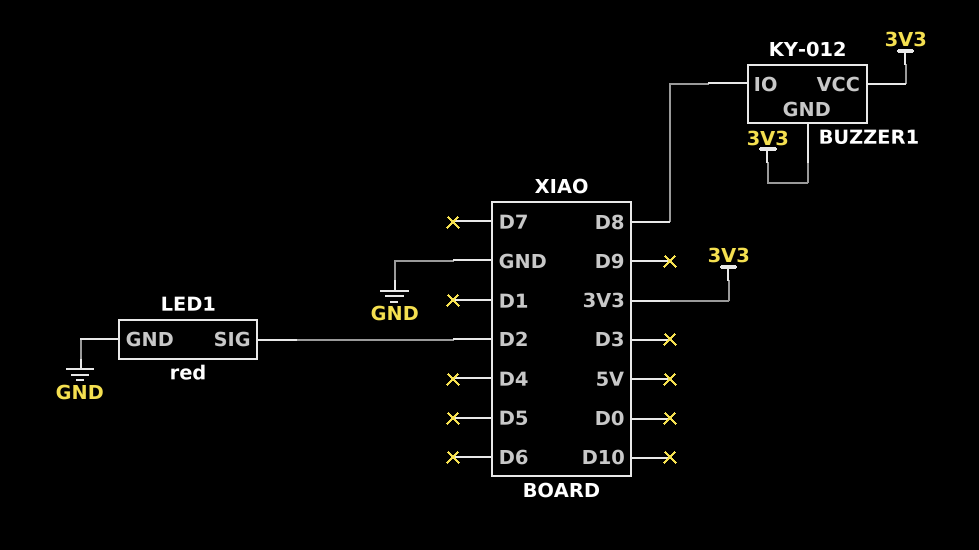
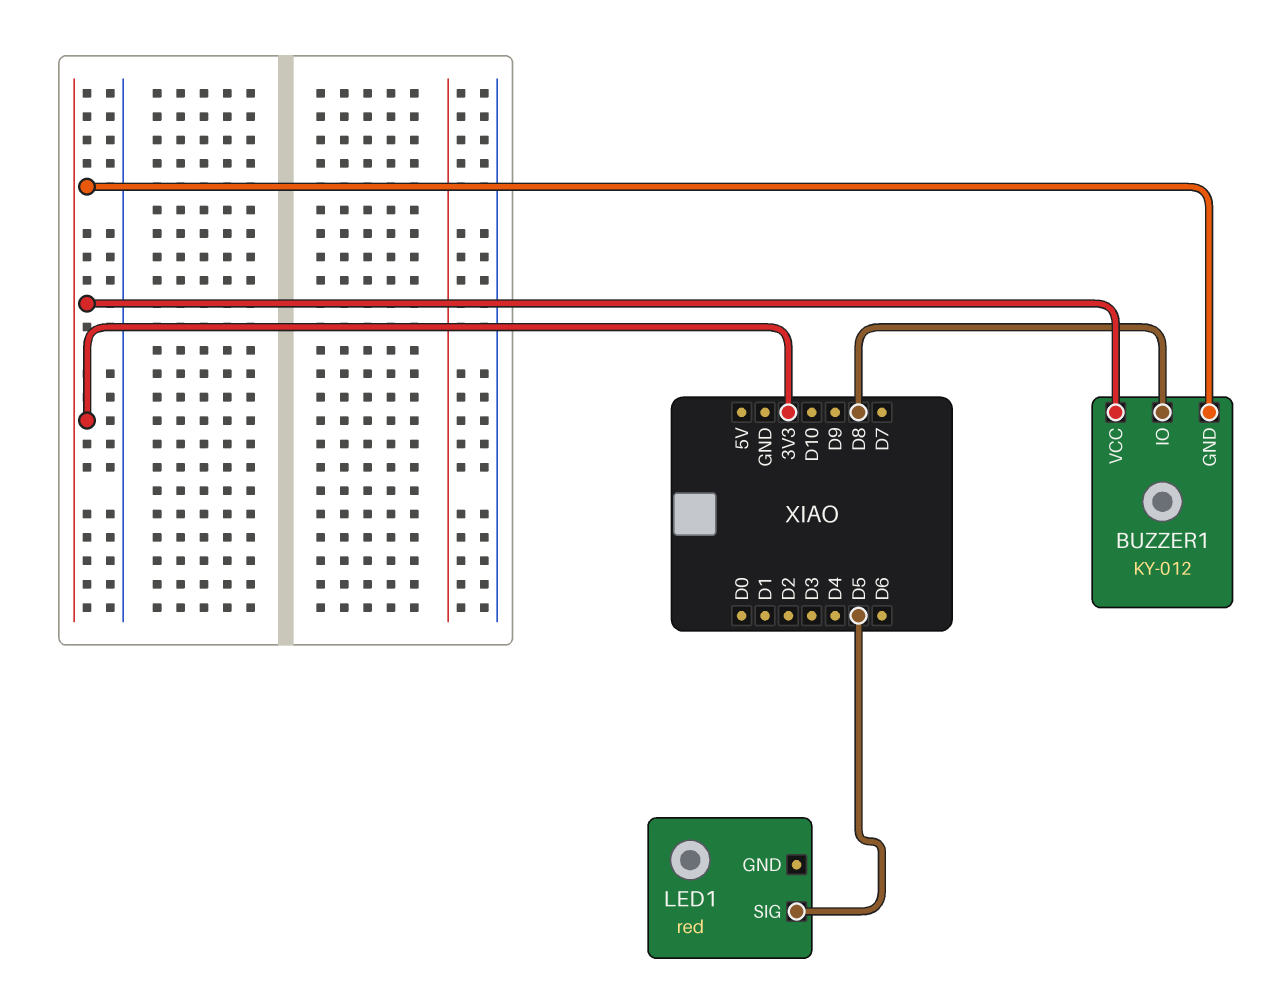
LED1 pin GND: GND -> none
LED1 pin SIG: D2 -> D5

